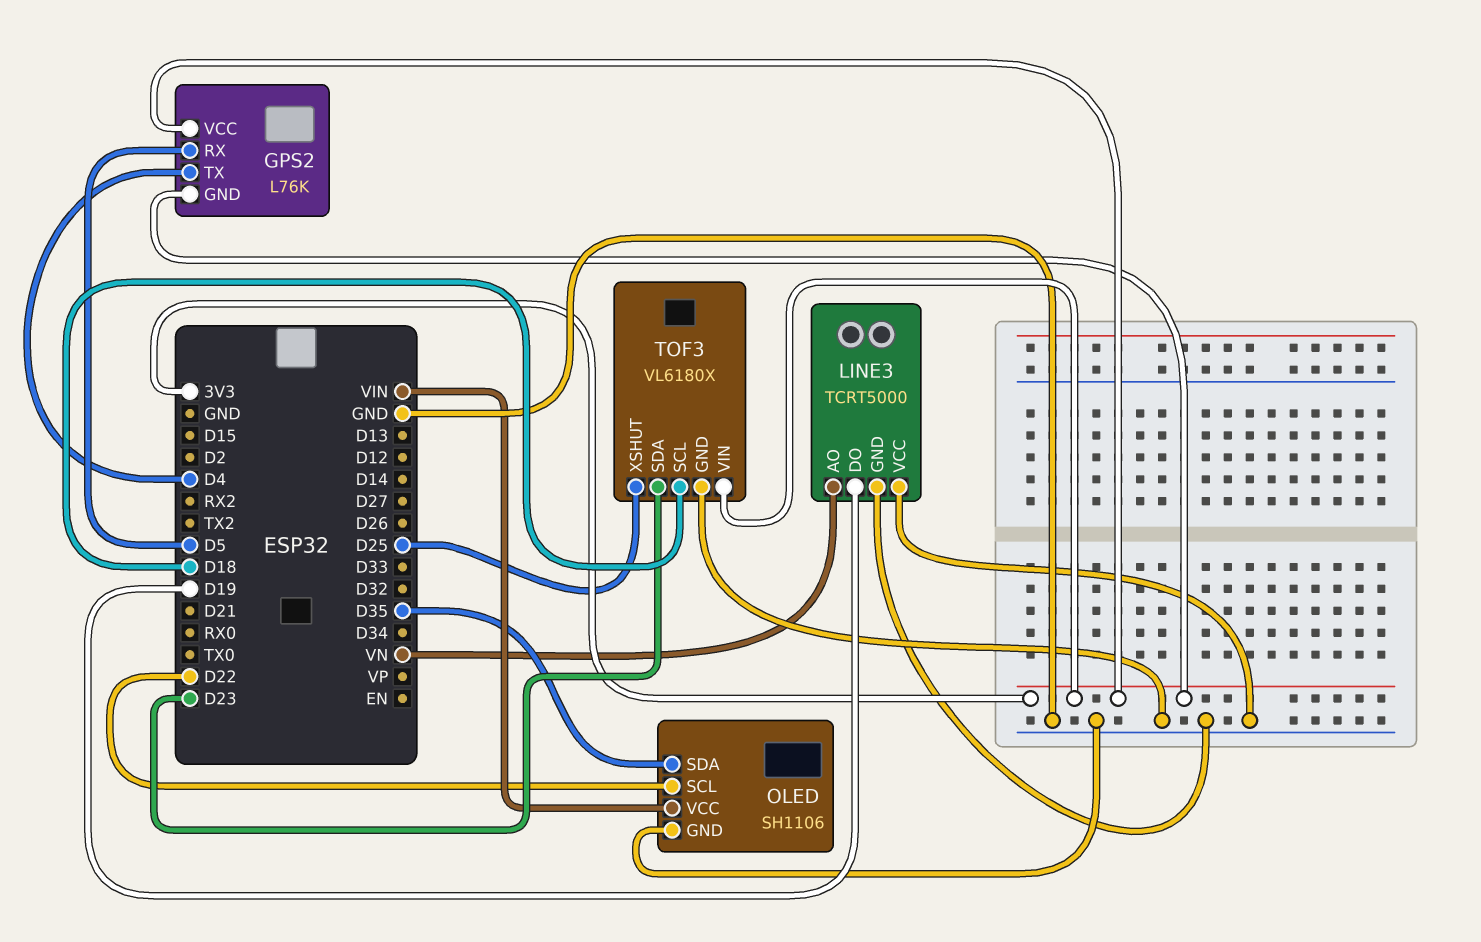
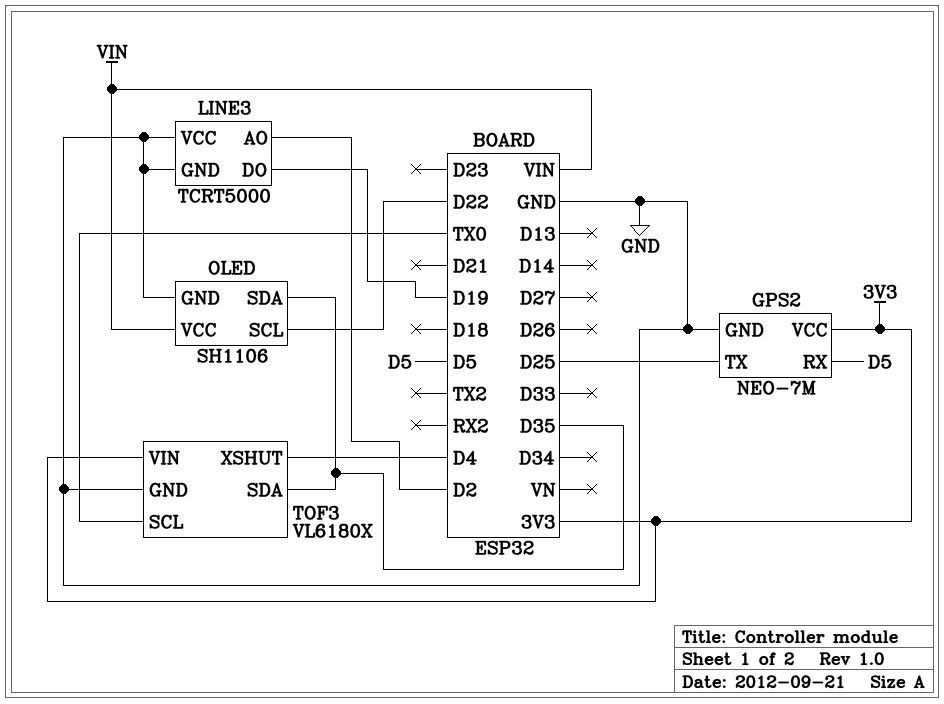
GPS2: L76K -> NEO-7M
GPS2 pin GND: 3V3 -> GND
GPS2 pin TX: D4 -> D25
LINE3 pin AO: VN -> D2
TOF3 pin SCL: D18 -> TX0
TOF3 pin SDA: D23 -> D35
TOF3 pin XSHUT: D25 -> D4

